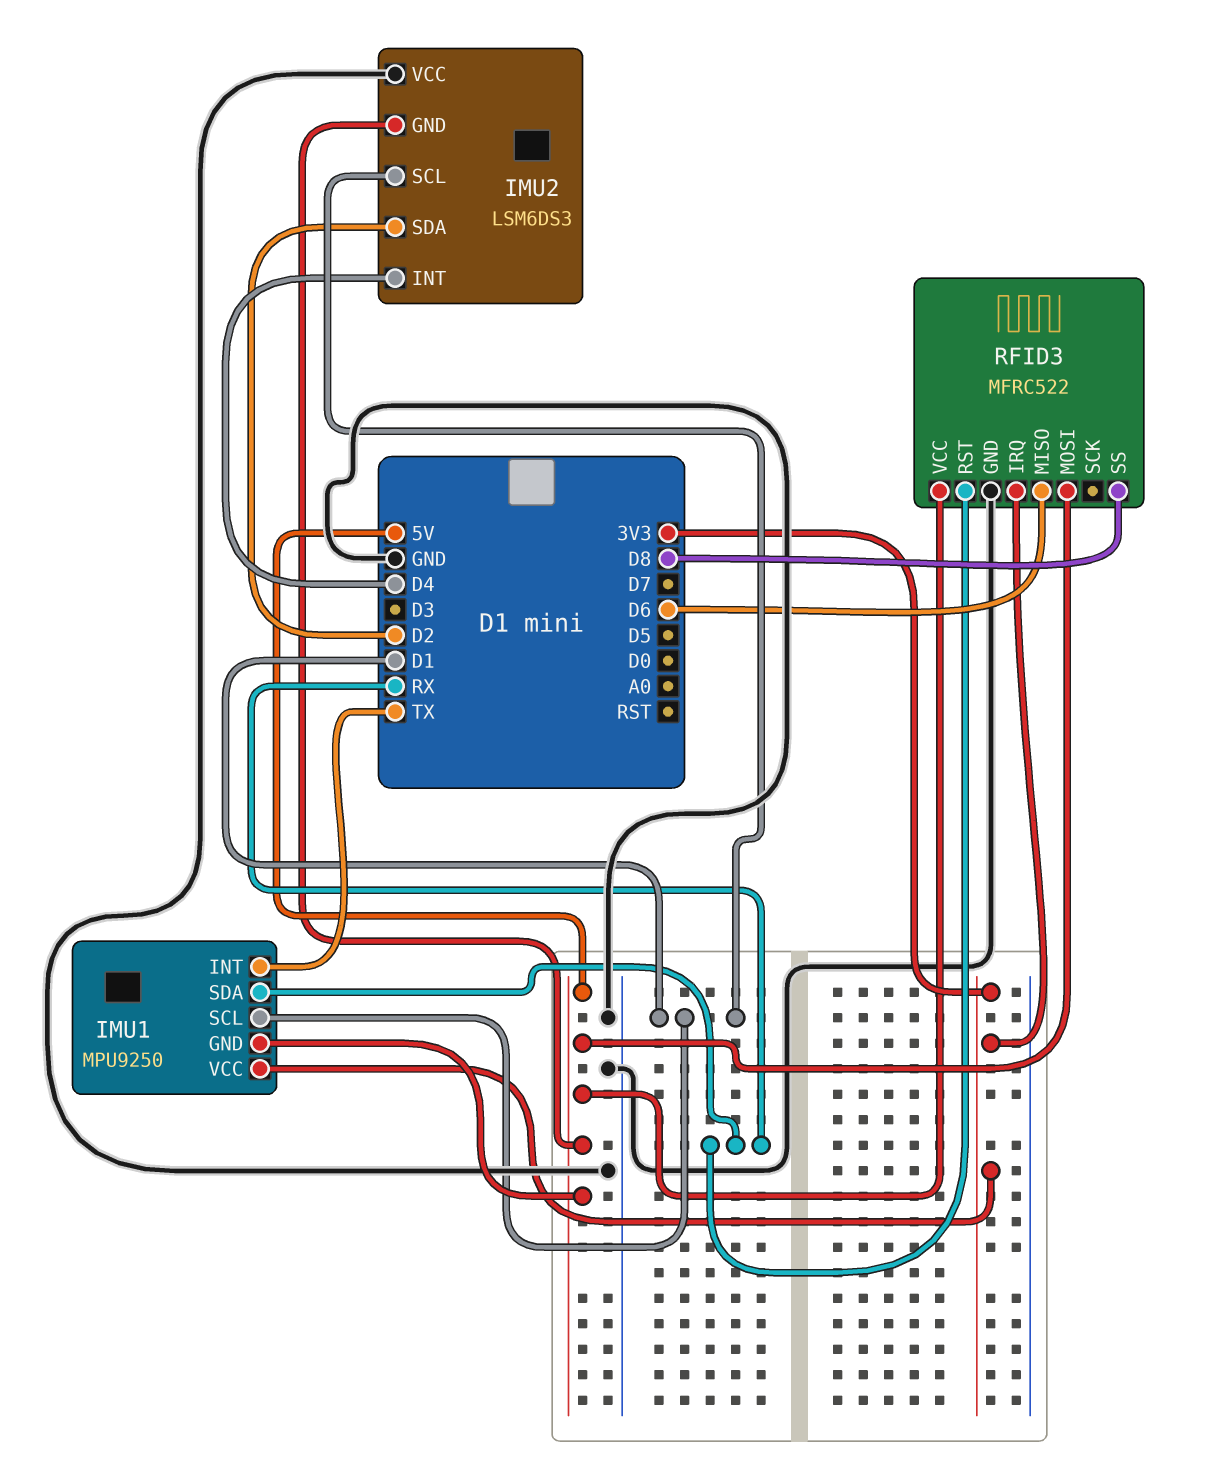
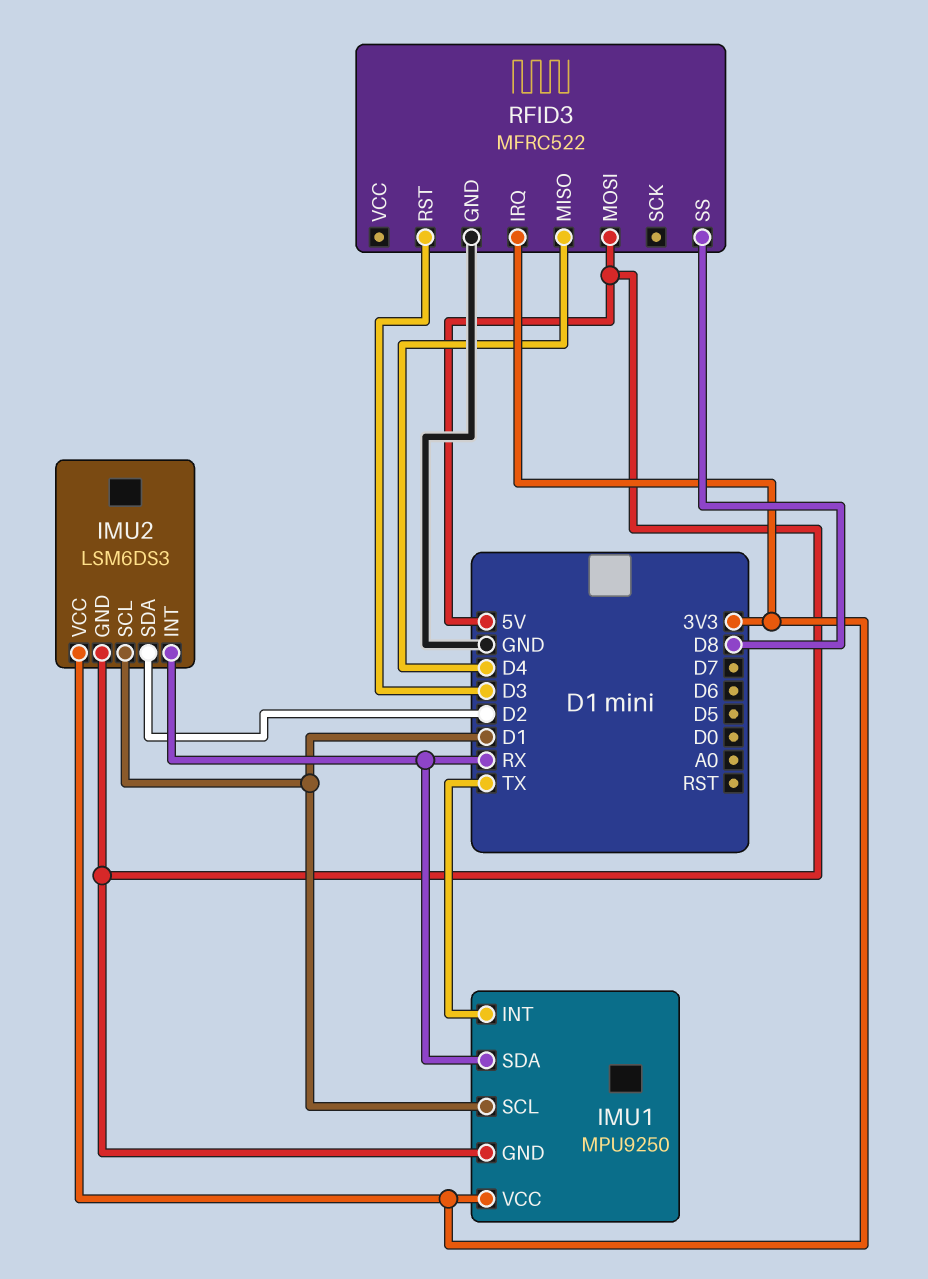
IMU2 pin INT: D4 -> RX
IMU2 pin VCC: GND -> 3V3
RFID3 pin MISO: D6 -> D4
RFID3 pin RST: RX -> D3
RFID3 pin VCC: 5V -> none

